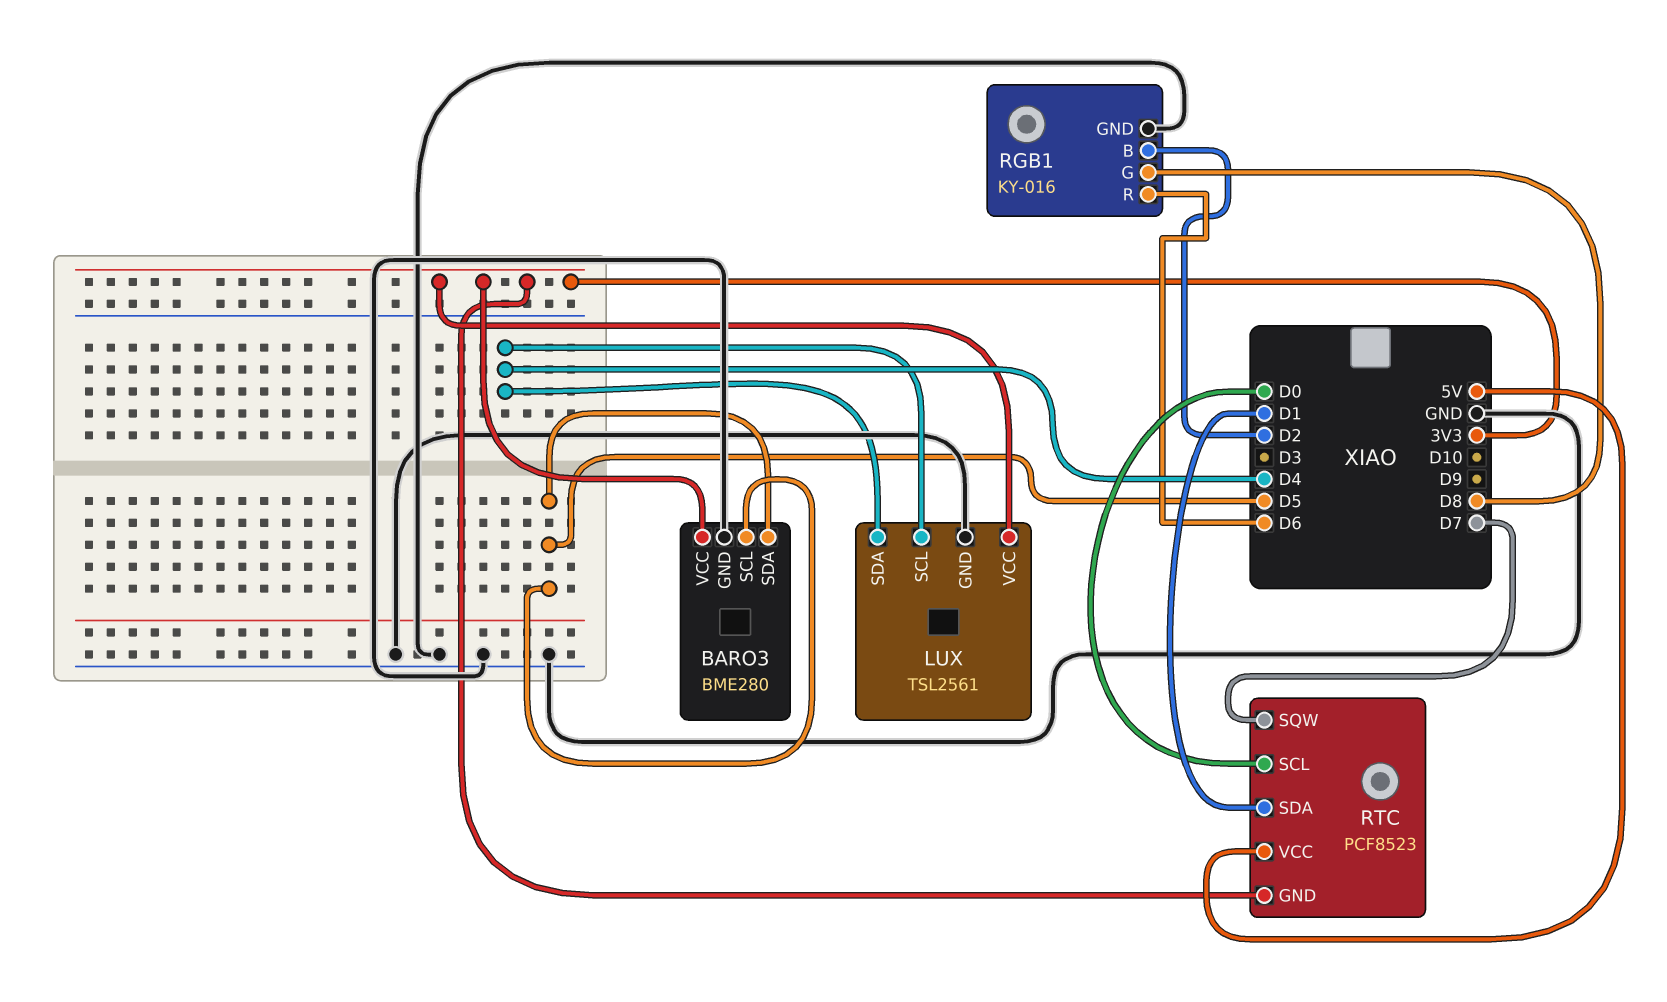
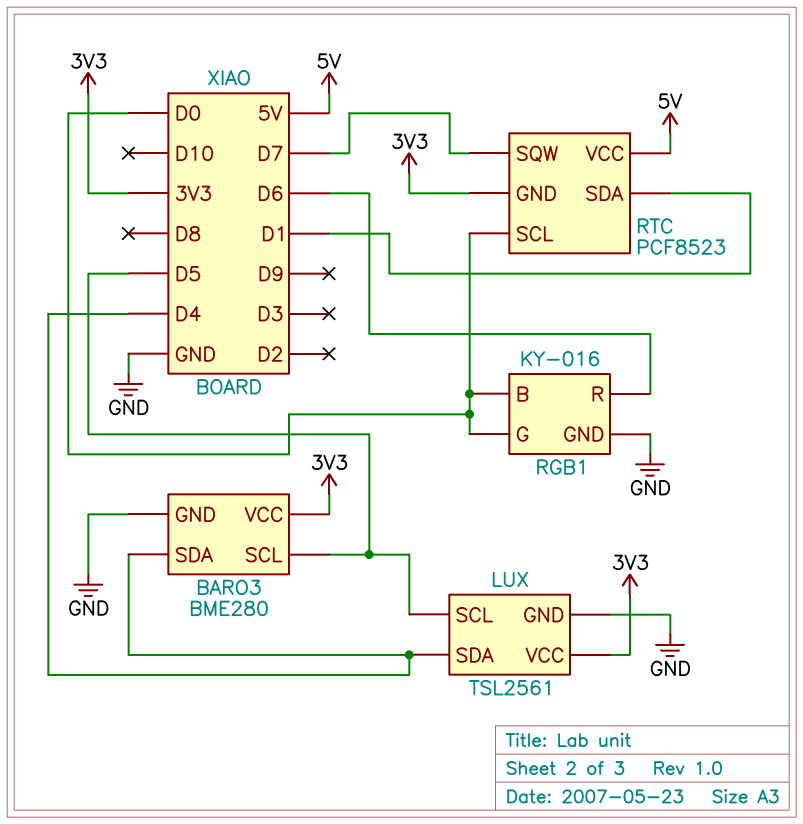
BARO3 pin SDA: D5 -> D4
LUX pin SCL: D4 -> D5
RGB1 pin B: D2 -> D0
RGB1 pin G: D8 -> D0

